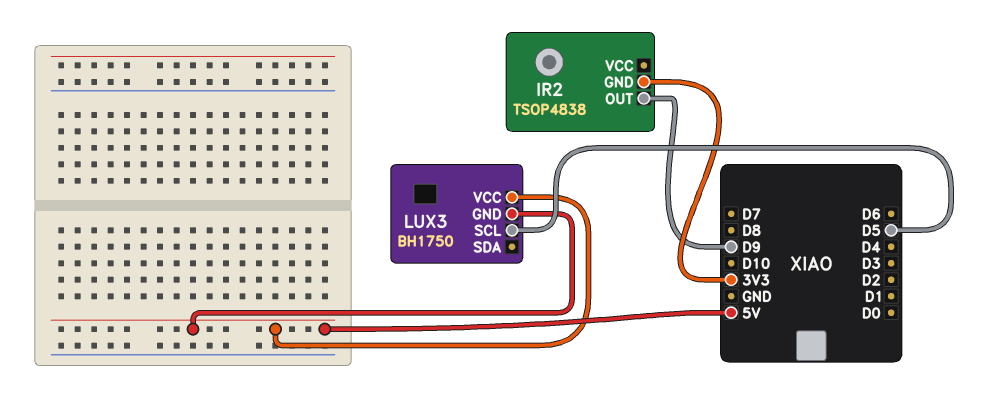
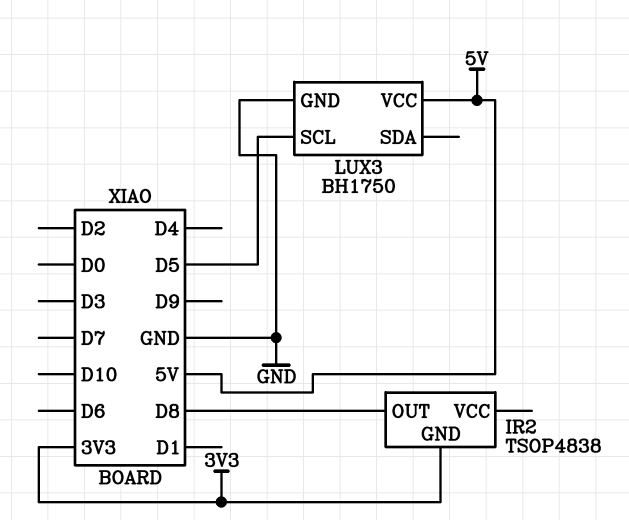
IR2 pin OUT: D9 -> D8
LUX3 pin GND: 5V -> GND

